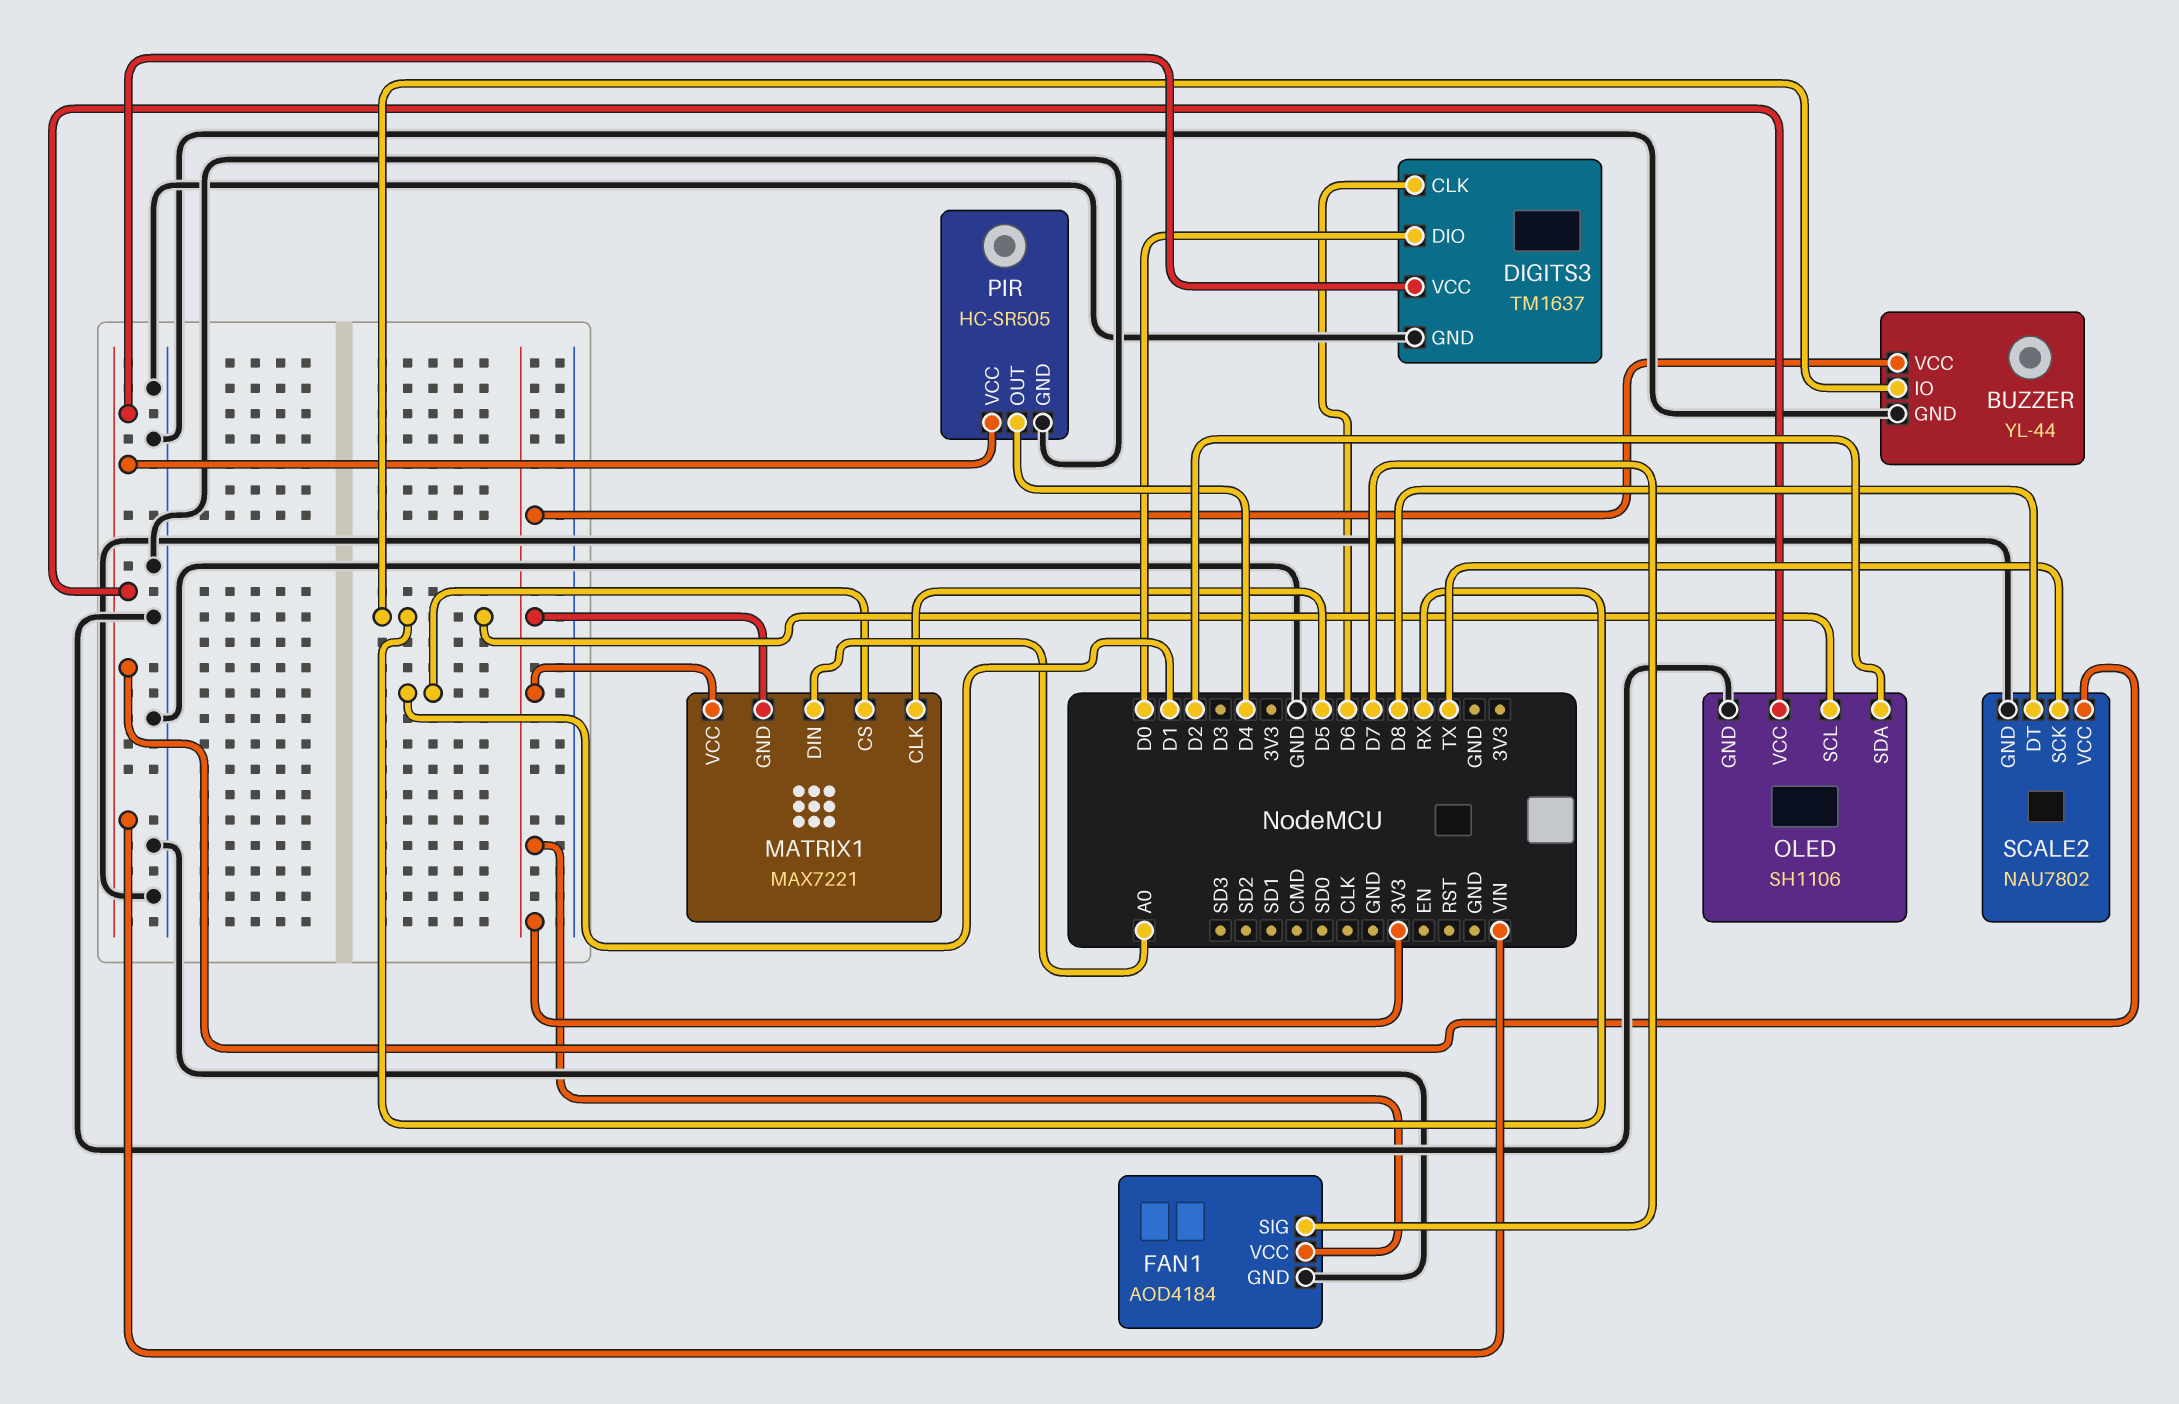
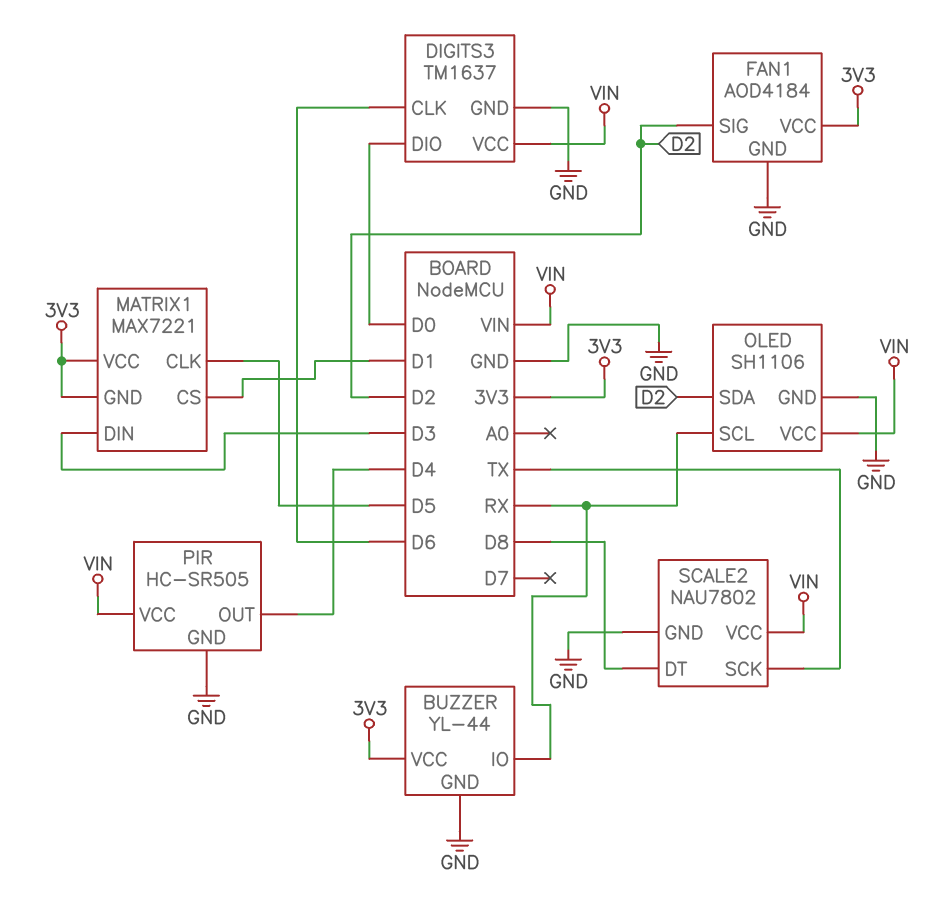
FAN1 pin SIG: D7 -> D2
MATRIX1 pin DIN: A0 -> D3

